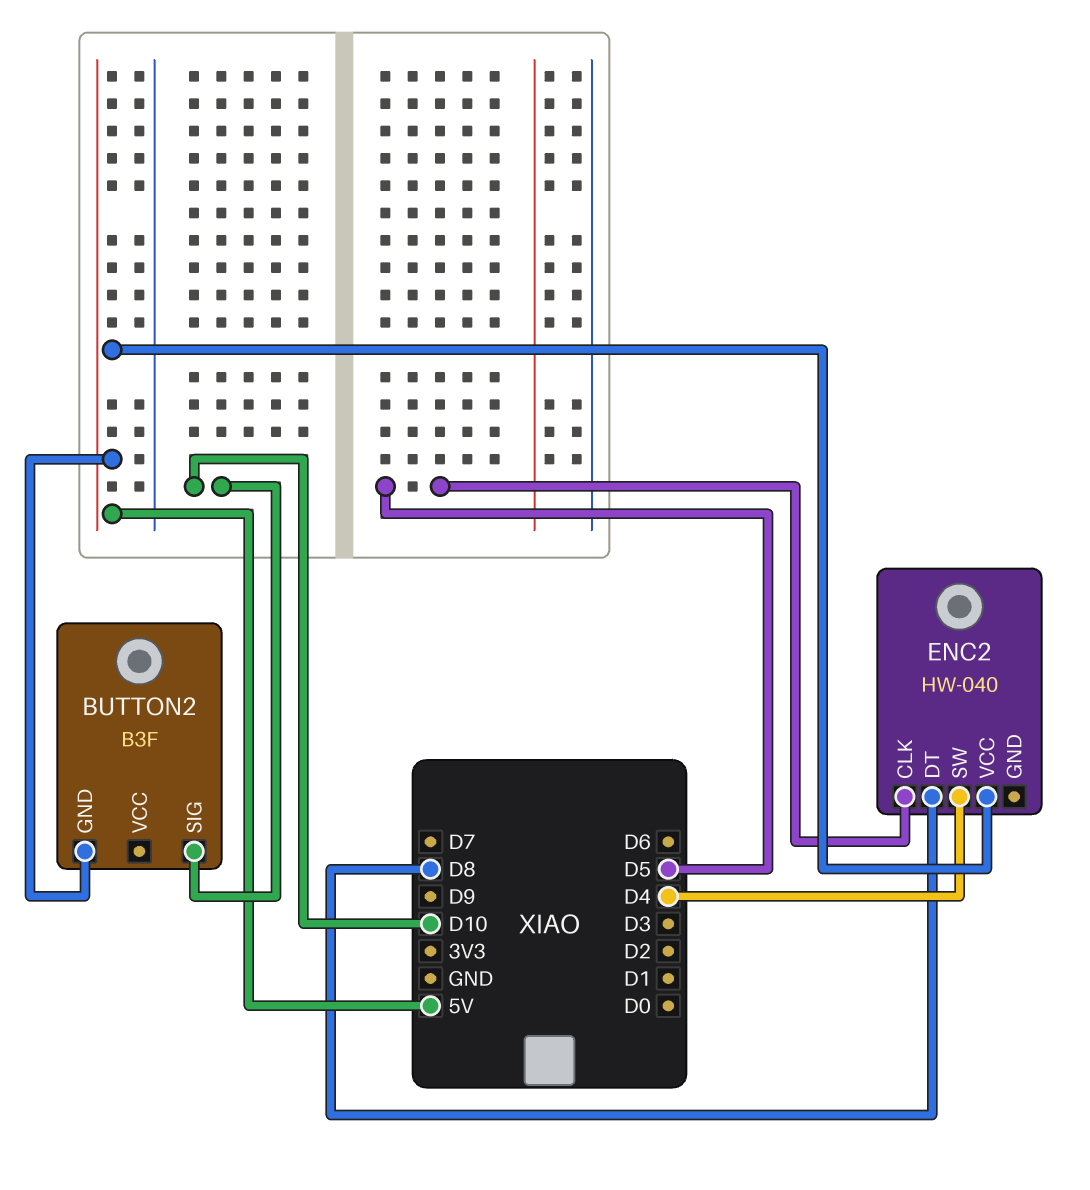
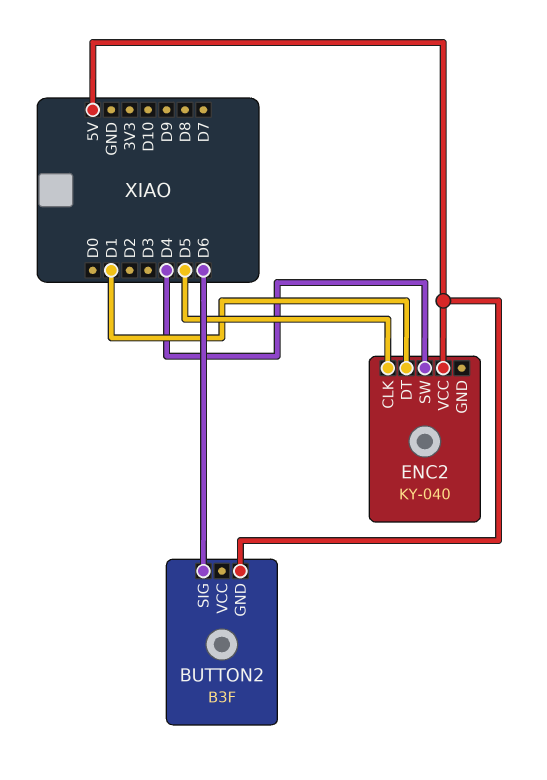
BUTTON2 pin SIG: D10 -> D6
ENC2: HW-040 -> KY-040
ENC2 pin DT: D8 -> D1

